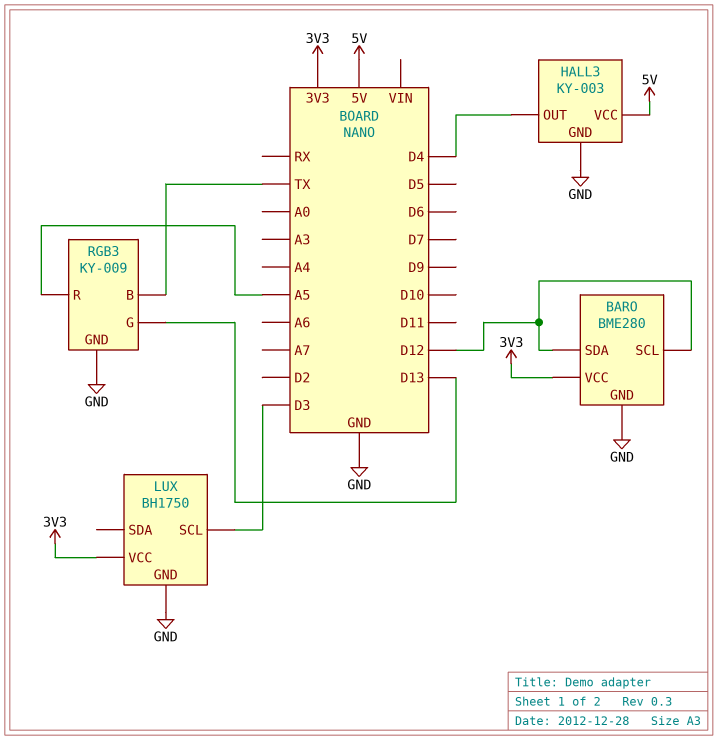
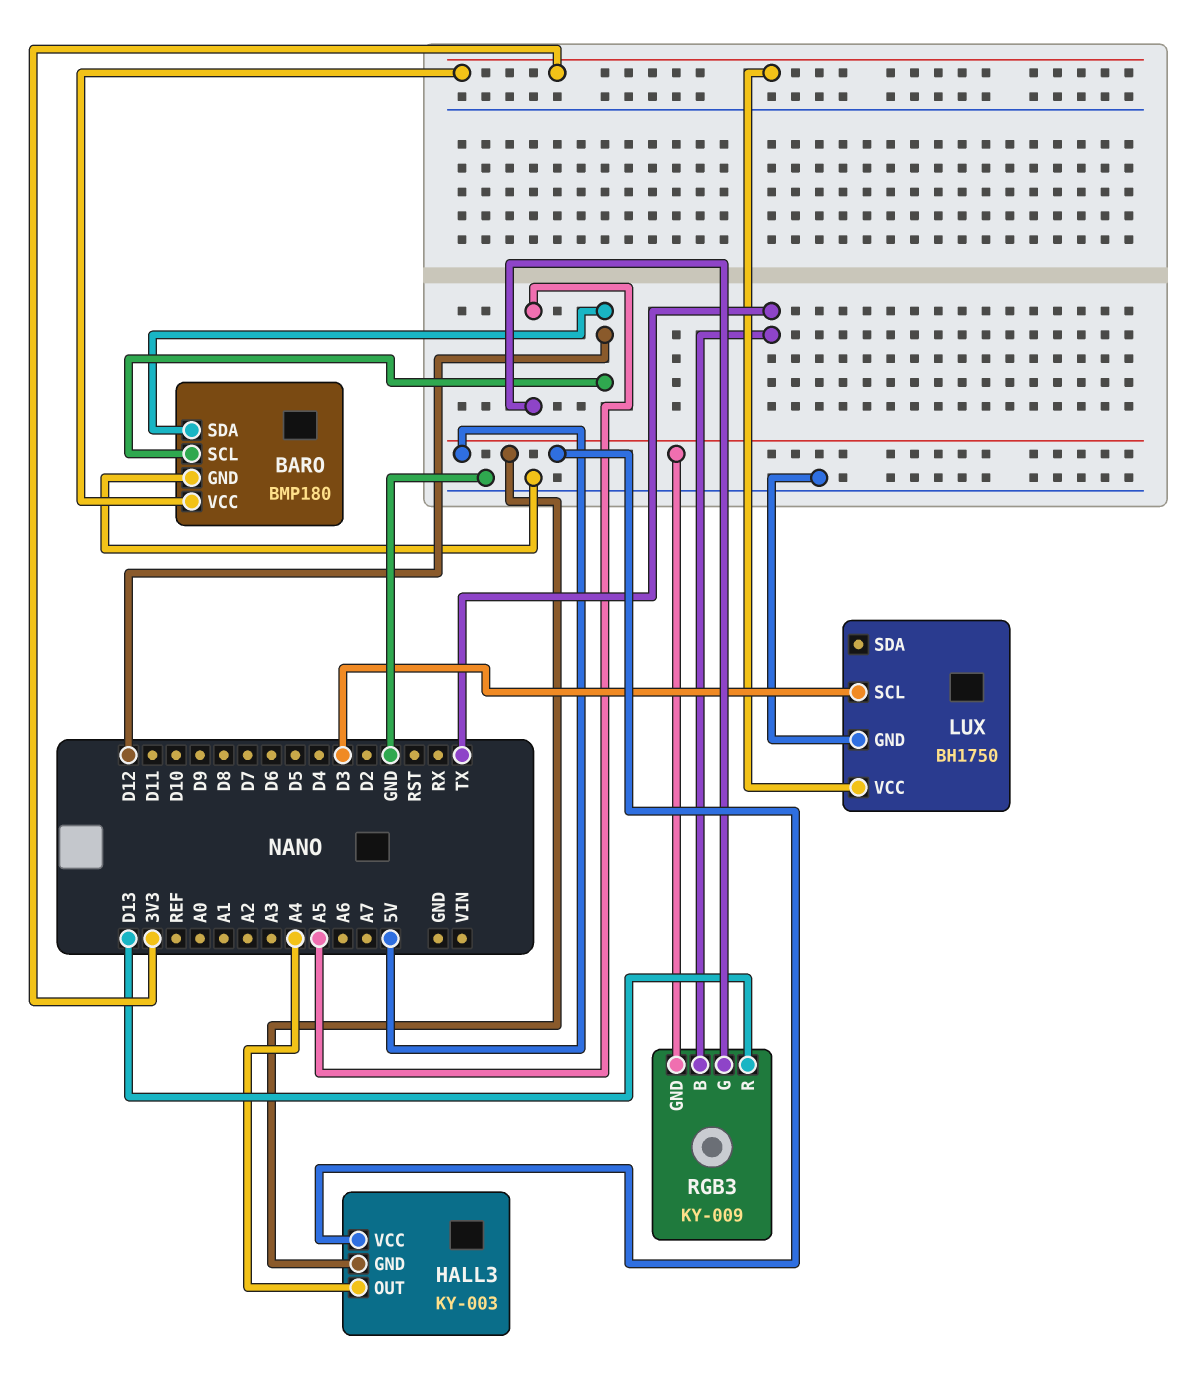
BARO: BME280 -> BMP180
HALL3 pin GND: GND -> 5V
HALL3 pin OUT: D4 -> A4
RGB3 pin G: D13 -> A5
RGB3 pin GND: GND -> 5V
RGB3 pin R: A5 -> D13

